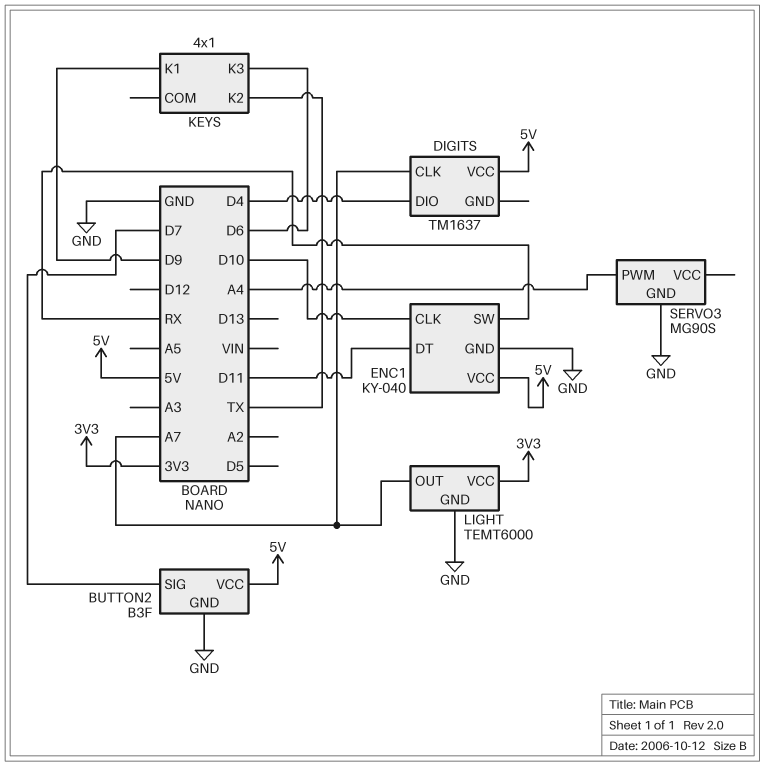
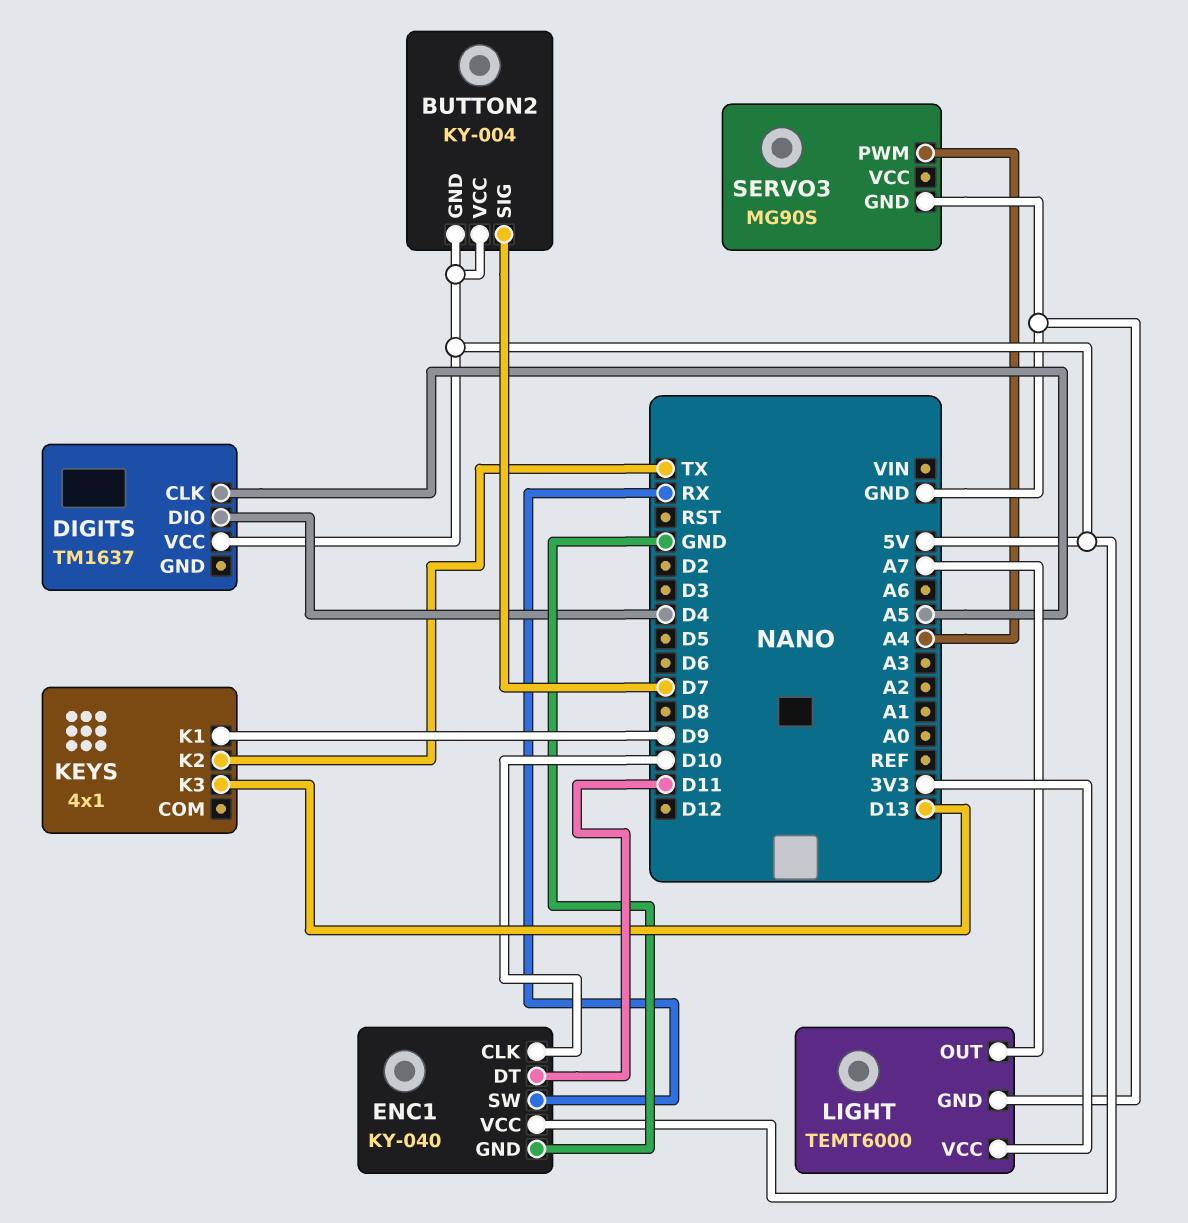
BUTTON2: B3F -> KY-004
BUTTON2 pin GND: GND -> 5V
DIGITS pin CLK: A7 -> A5
KEYS pin K3: D6 -> D13

